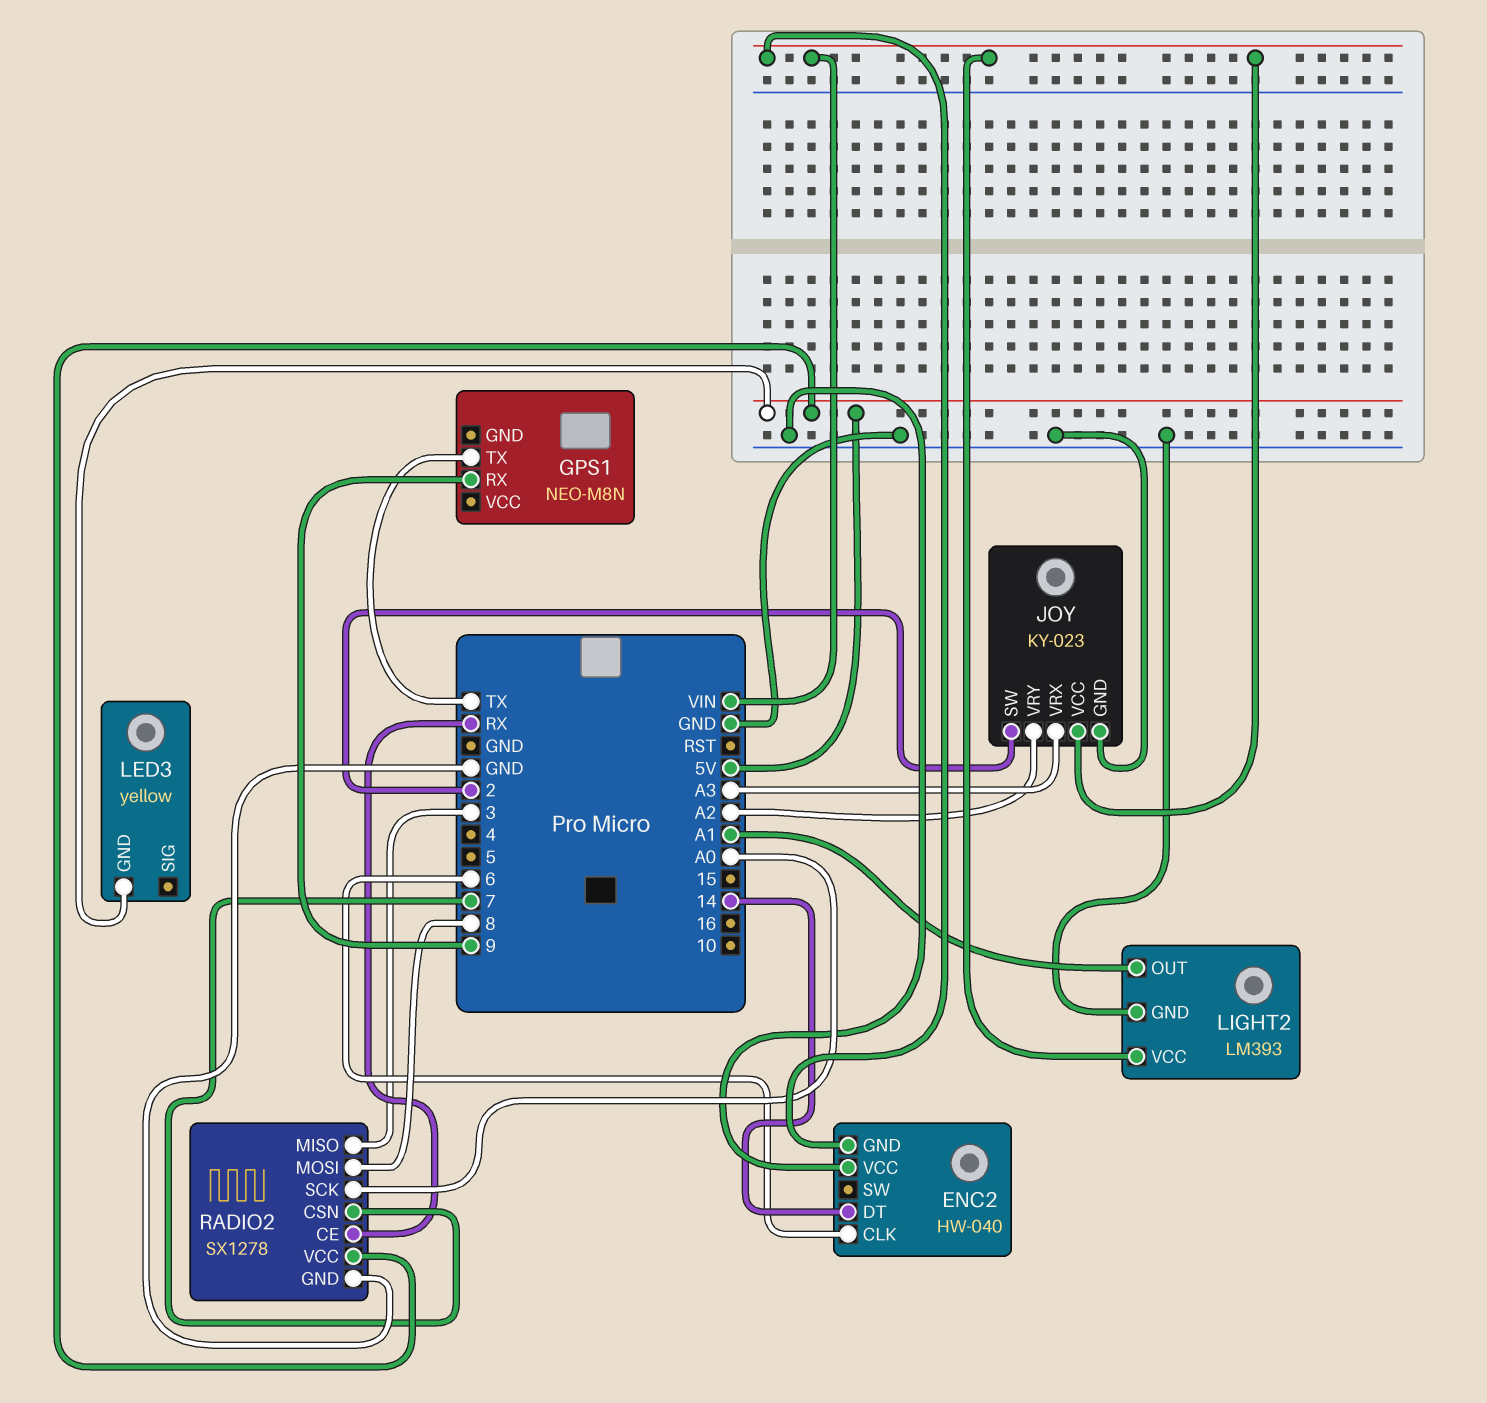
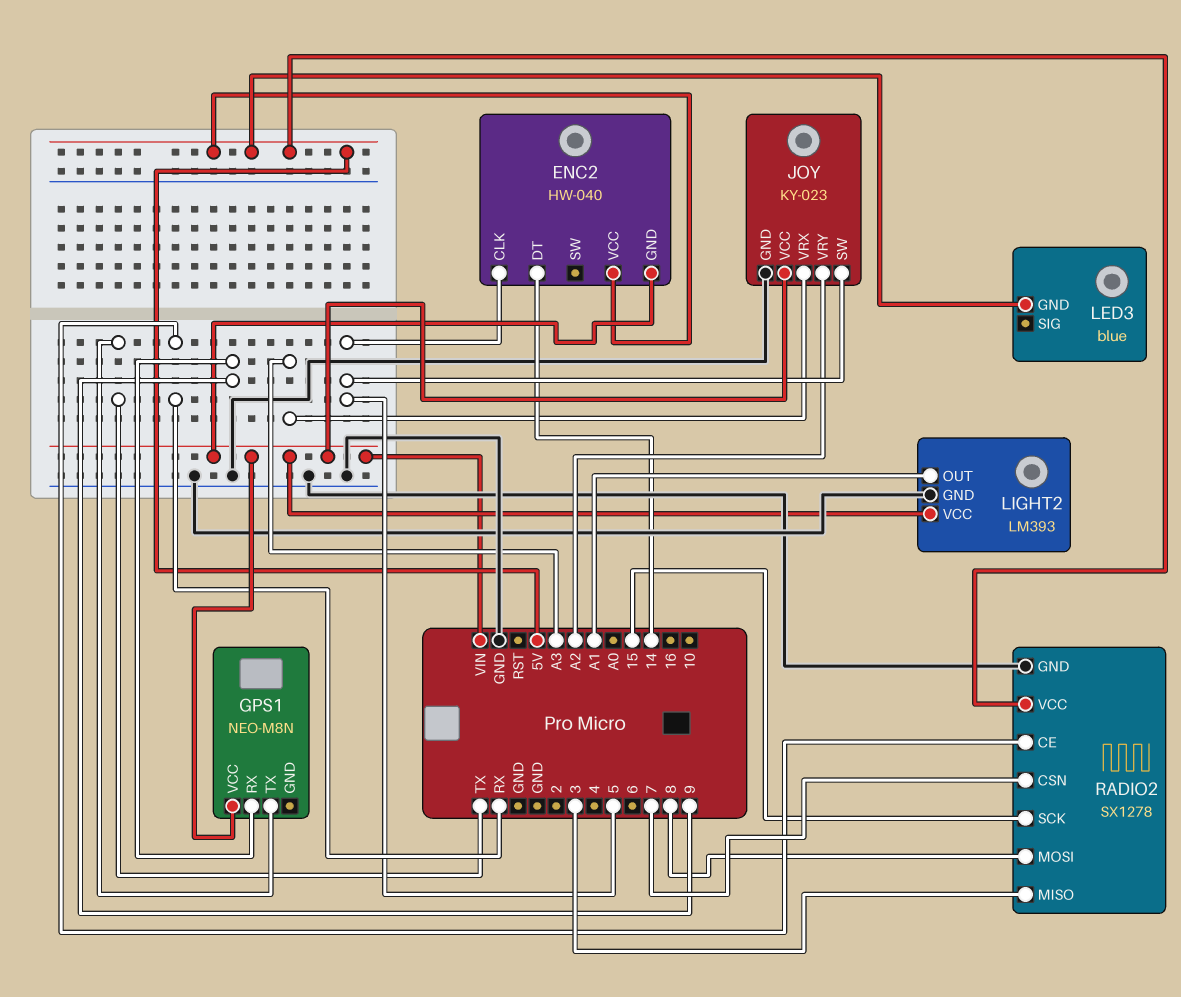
ENC2 pin CLK: 6 -> 5
ENC2 pin VCC: GND -> 5V
GPS1 pin VCC: none -> VIN
JOY pin SW: 2 -> 5
LED3: yellow -> blue
RADIO2 pin SCK: A0 -> 15

